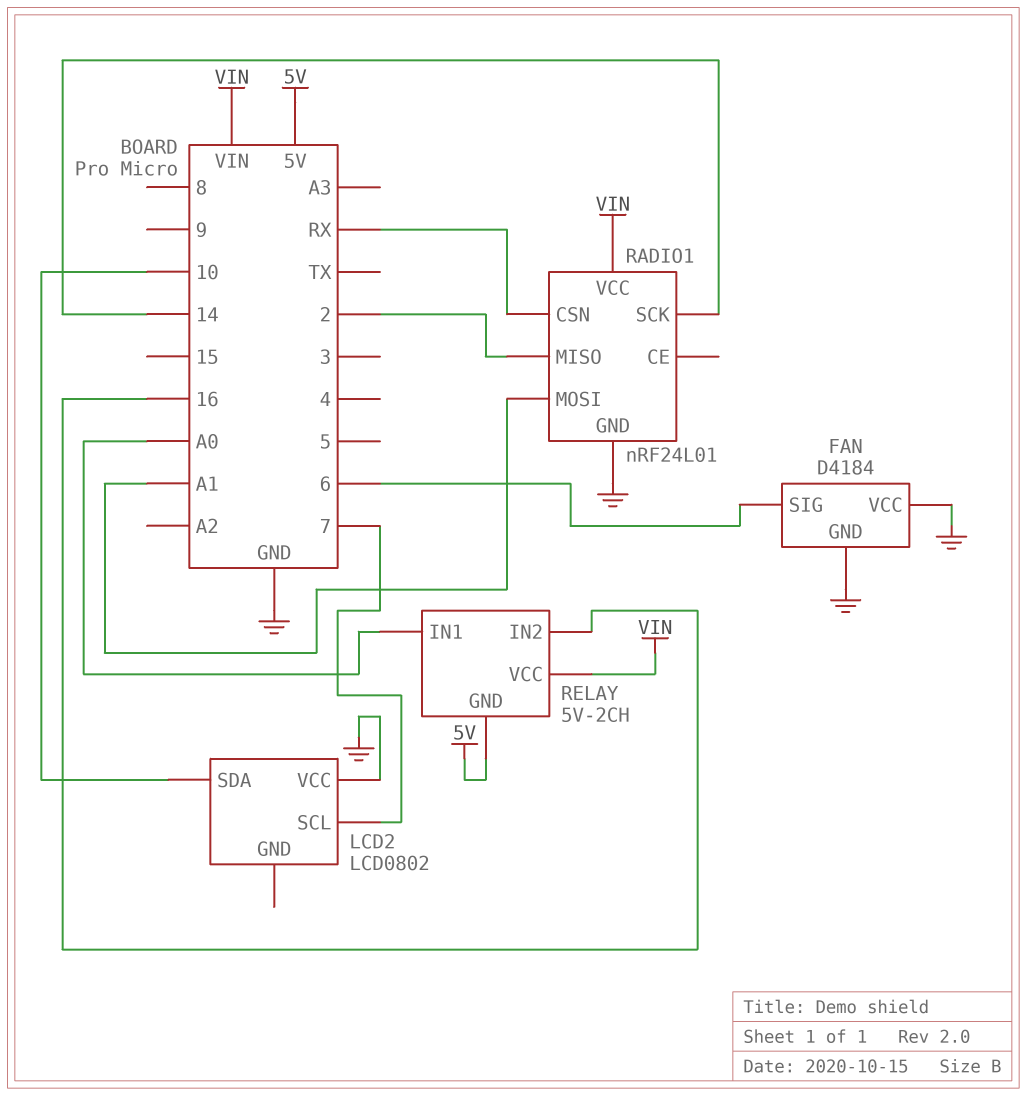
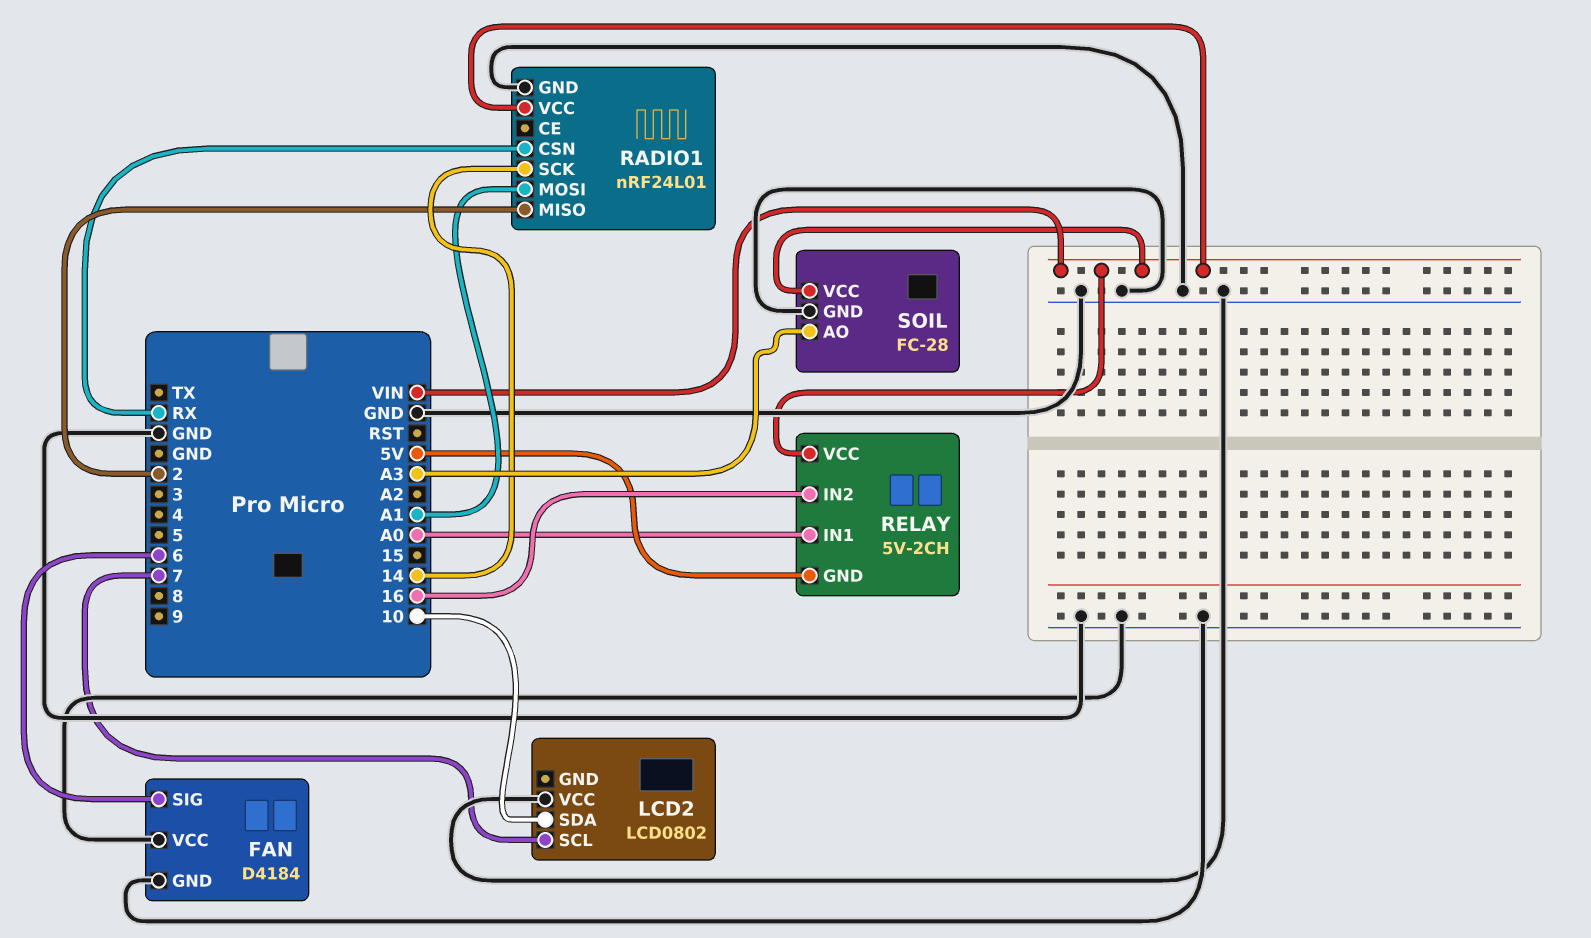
SOIL: none -> FC-28
SOIL pin AO: none -> A3
SOIL pin GND: none -> GND
SOIL pin VCC: none -> VIN

